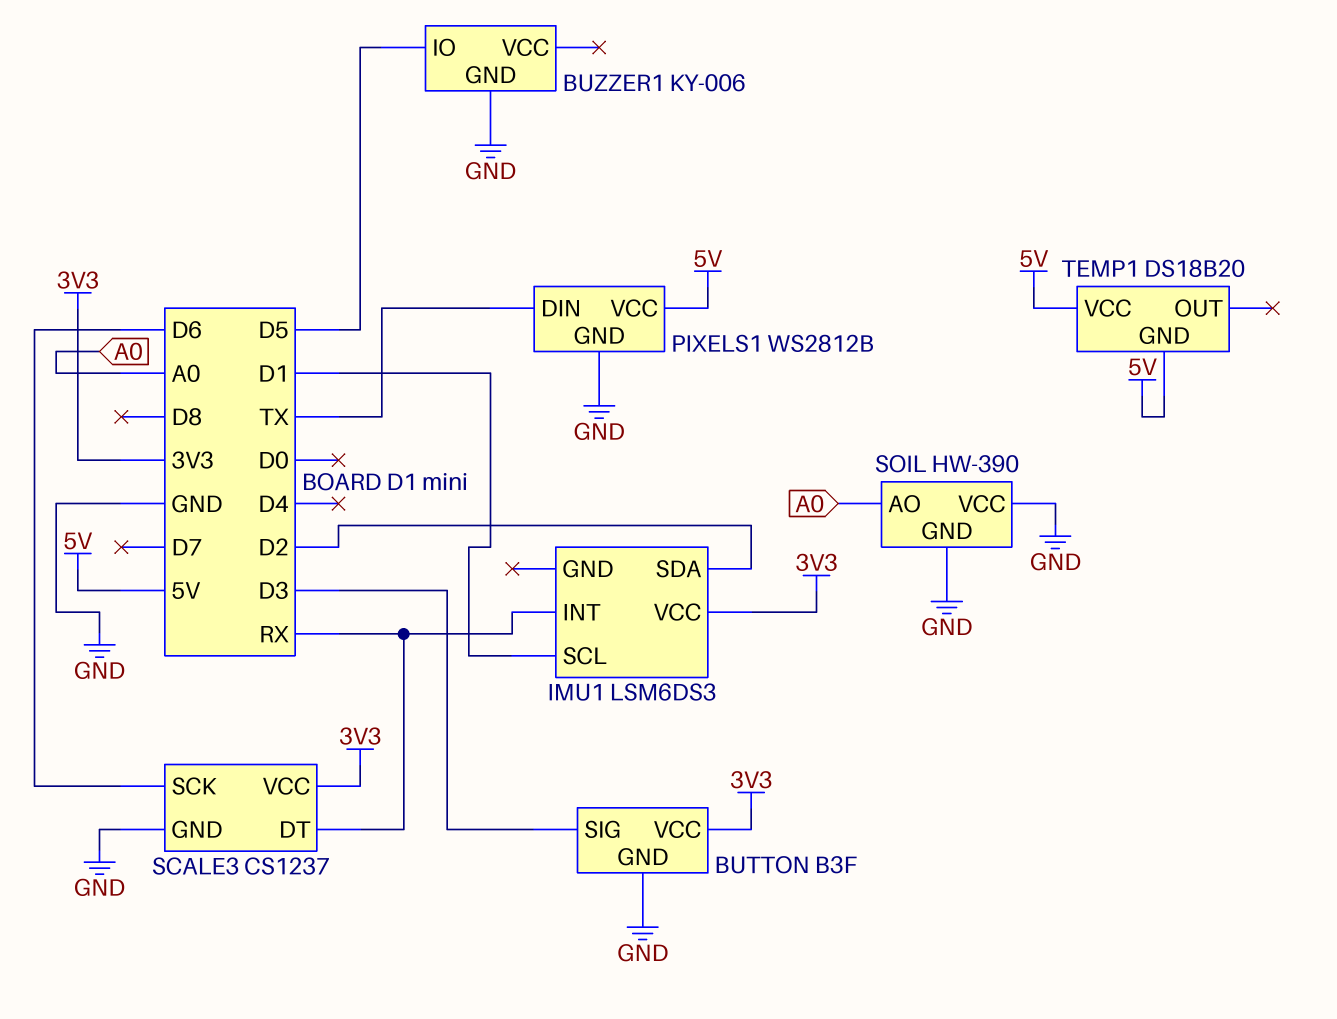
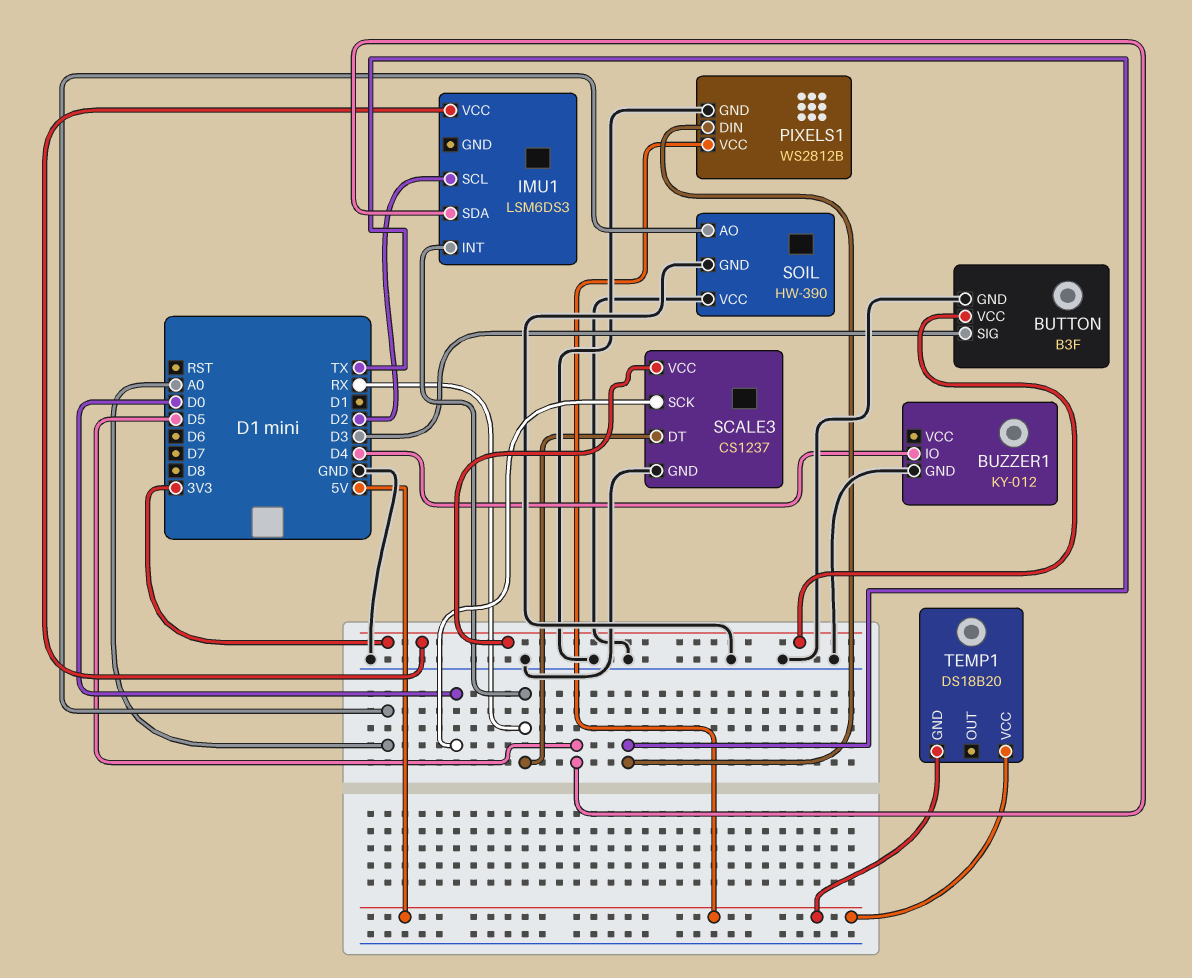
BUZZER1: KY-006 -> KY-012
BUZZER1 pin IO: D5 -> D4
IMU1 pin SCL: D1 -> D2
IMU1 pin SDA: D2 -> D5
SCALE3 pin SCK: D6 -> D0

